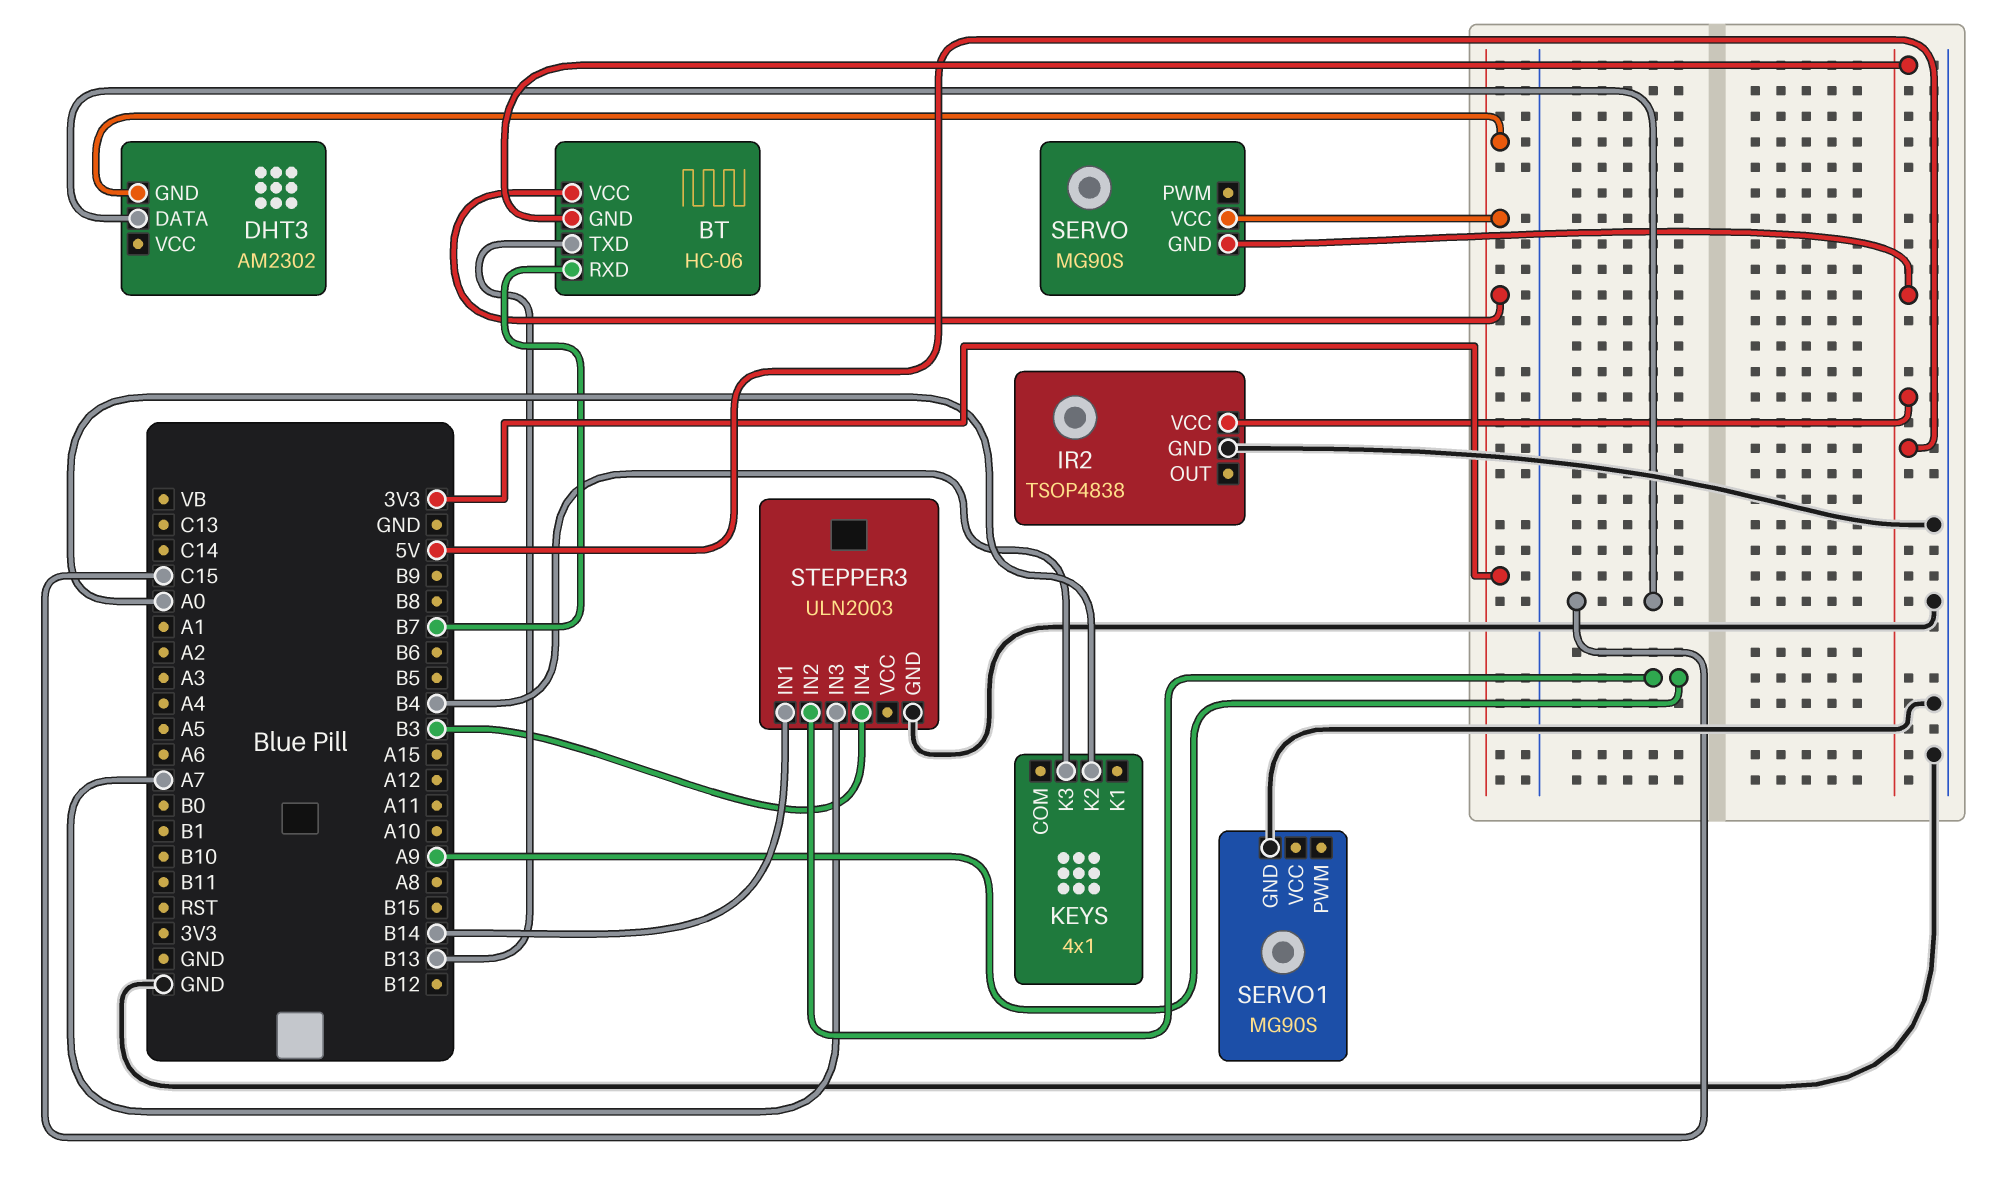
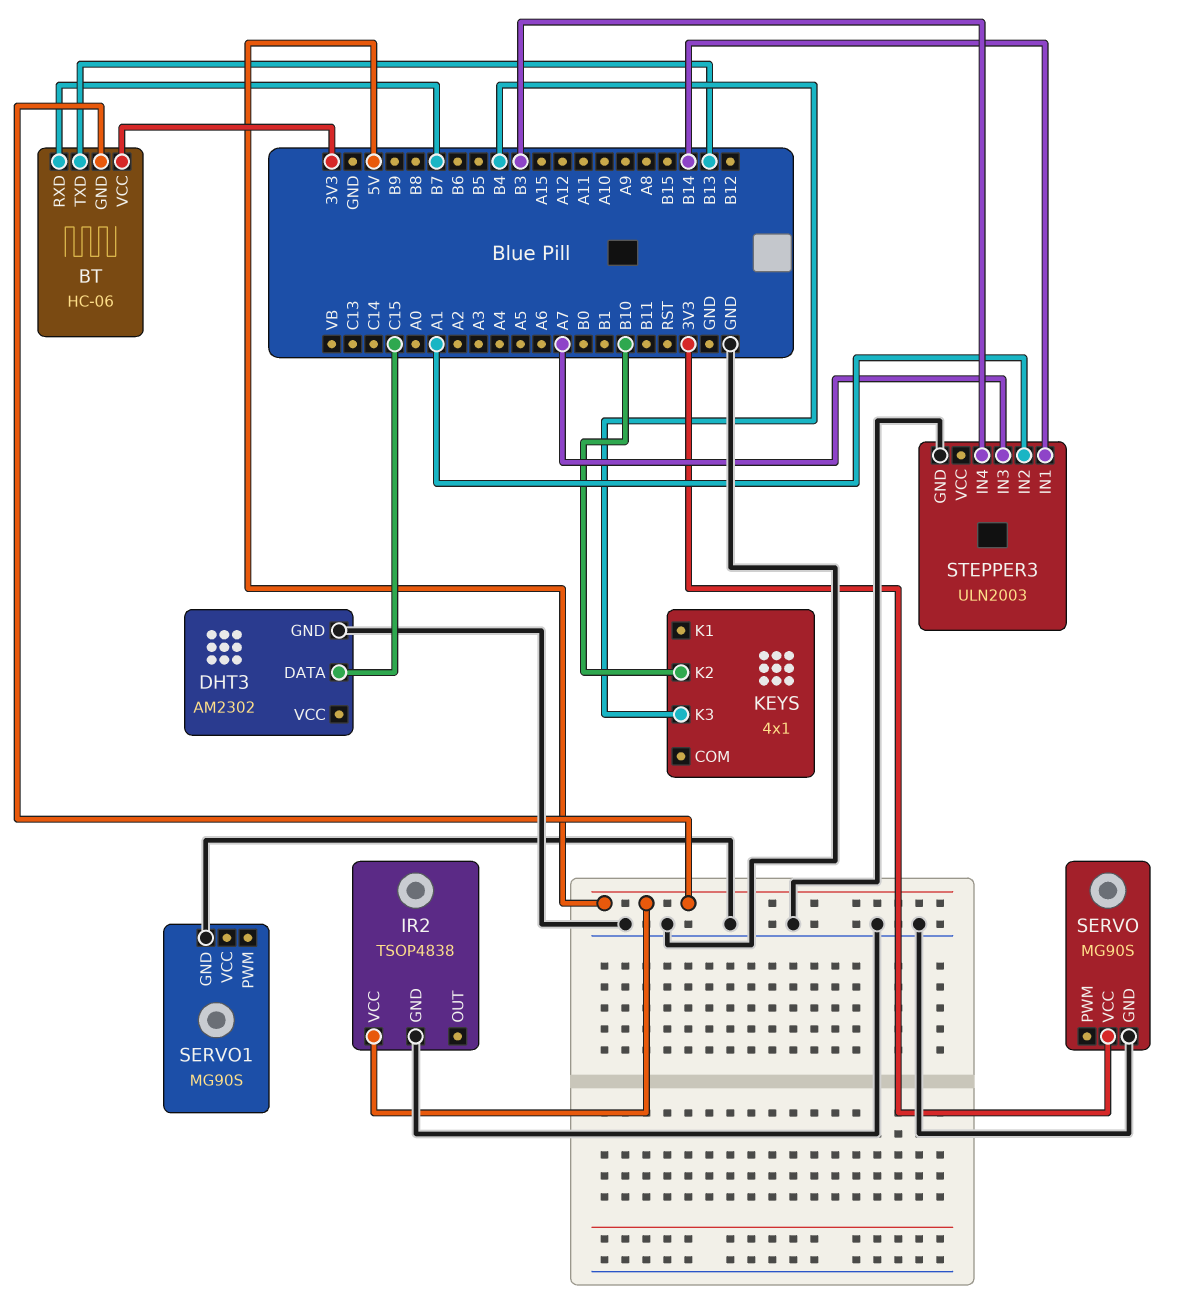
DHT3 pin GND: 3V3 -> GND
KEYS pin K2: A0 -> B10
SERVO pin GND: 5V -> GND
STEPPER3 pin IN2: A9 -> A1

